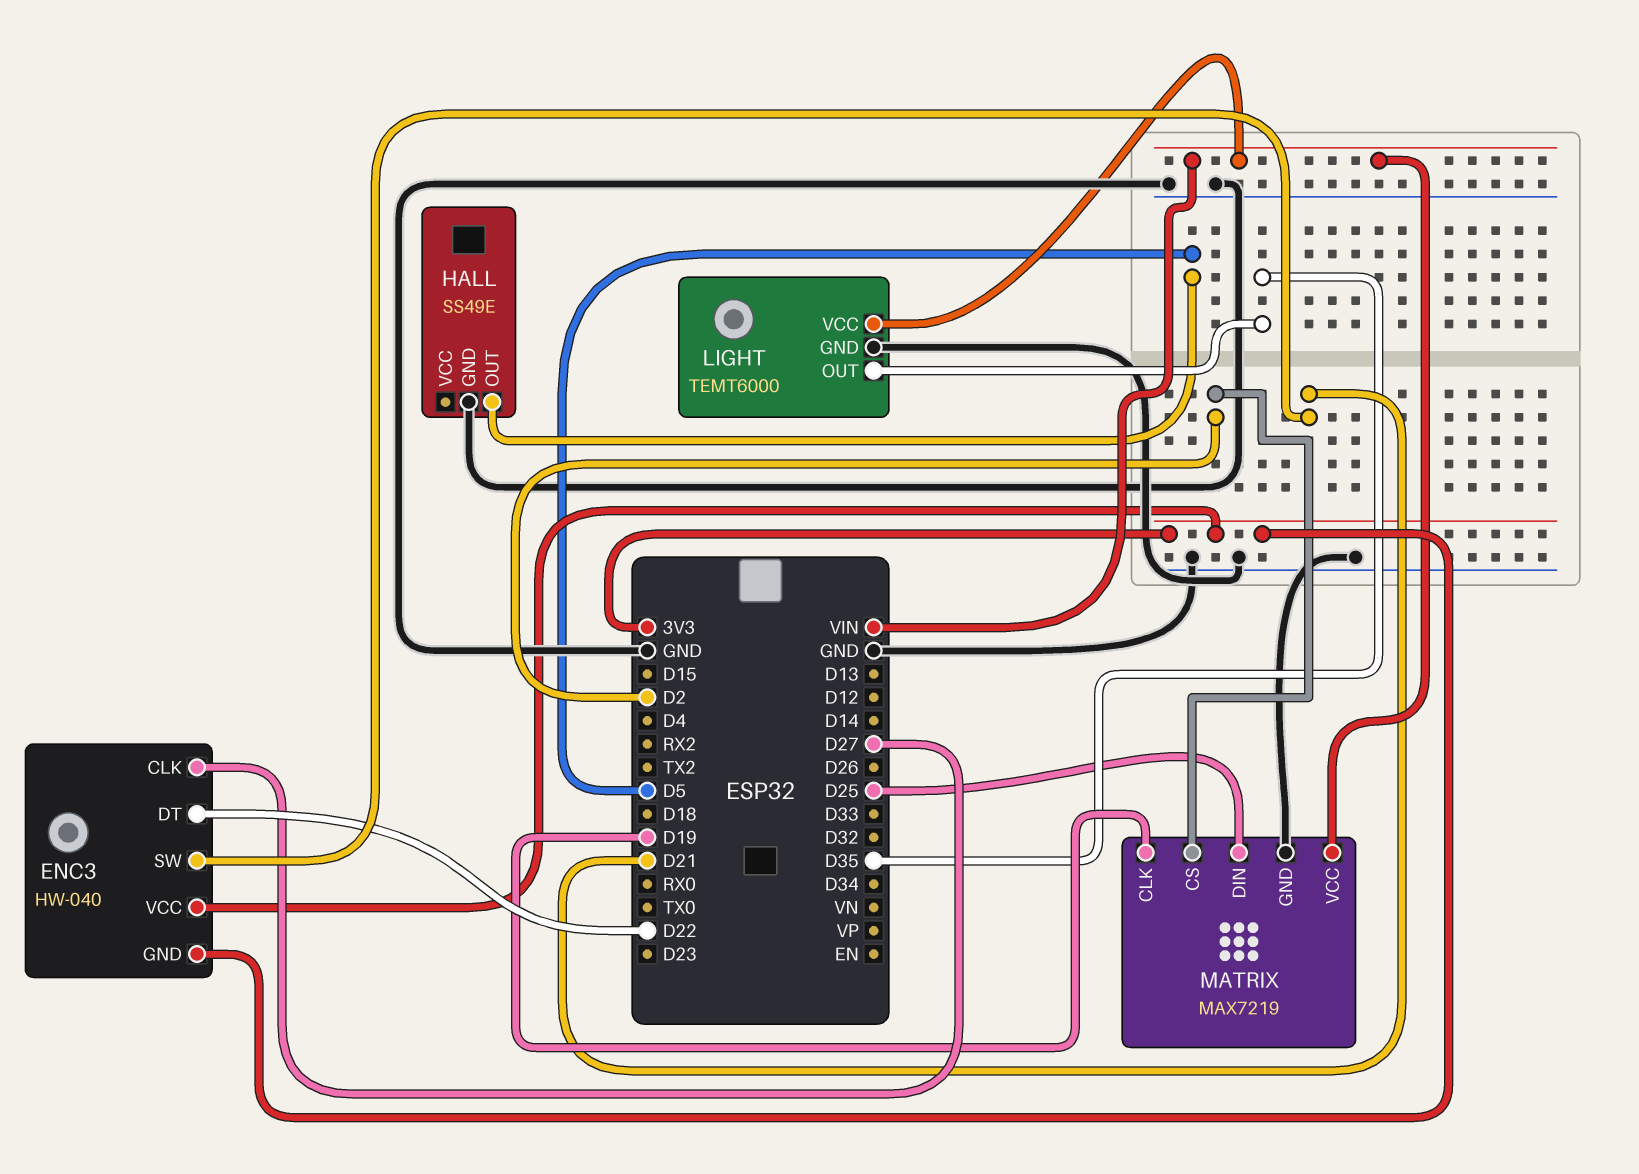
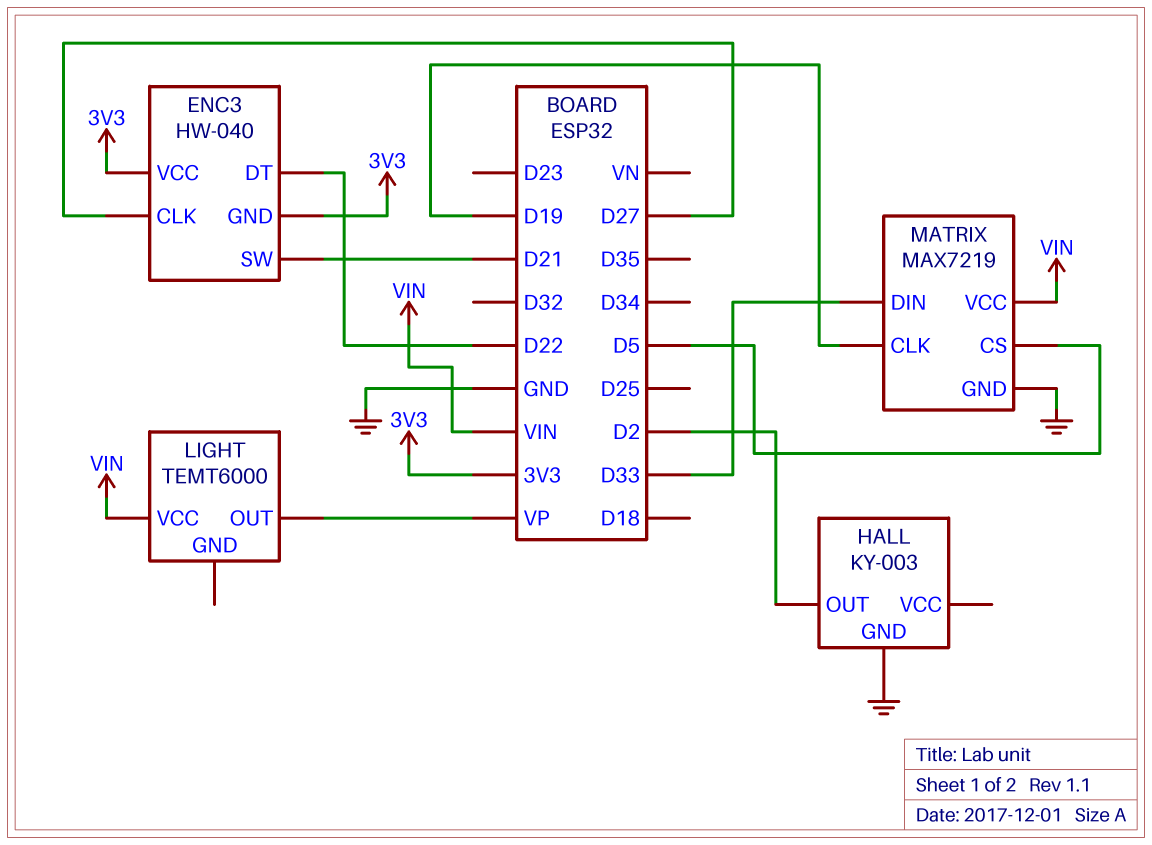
HALL: SS49E -> KY-003
HALL pin OUT: D5 -> D2
LIGHT pin GND: GND -> none
LIGHT pin OUT: D35 -> VP
MATRIX pin CS: D2 -> D5
MATRIX pin DIN: D25 -> D33

